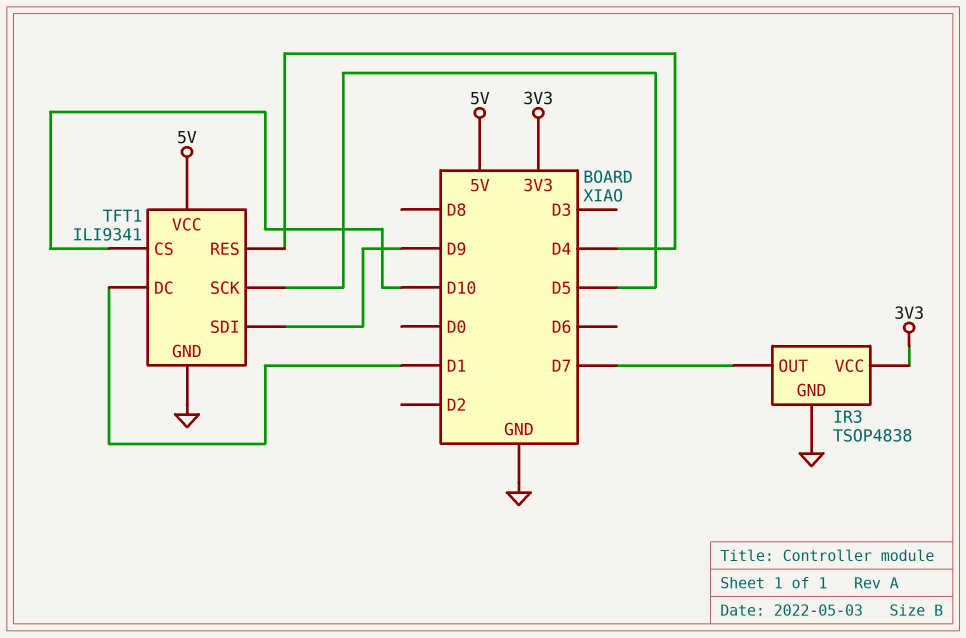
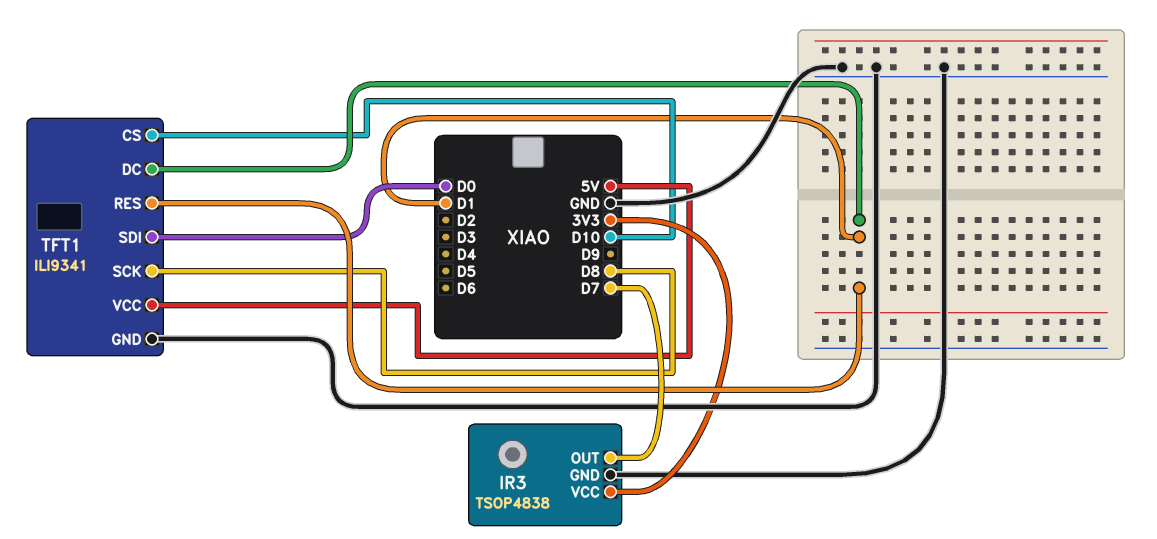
TFT1 pin RES: D4 -> D1
TFT1 pin SCK: D5 -> D8
TFT1 pin SDI: D9 -> D0

